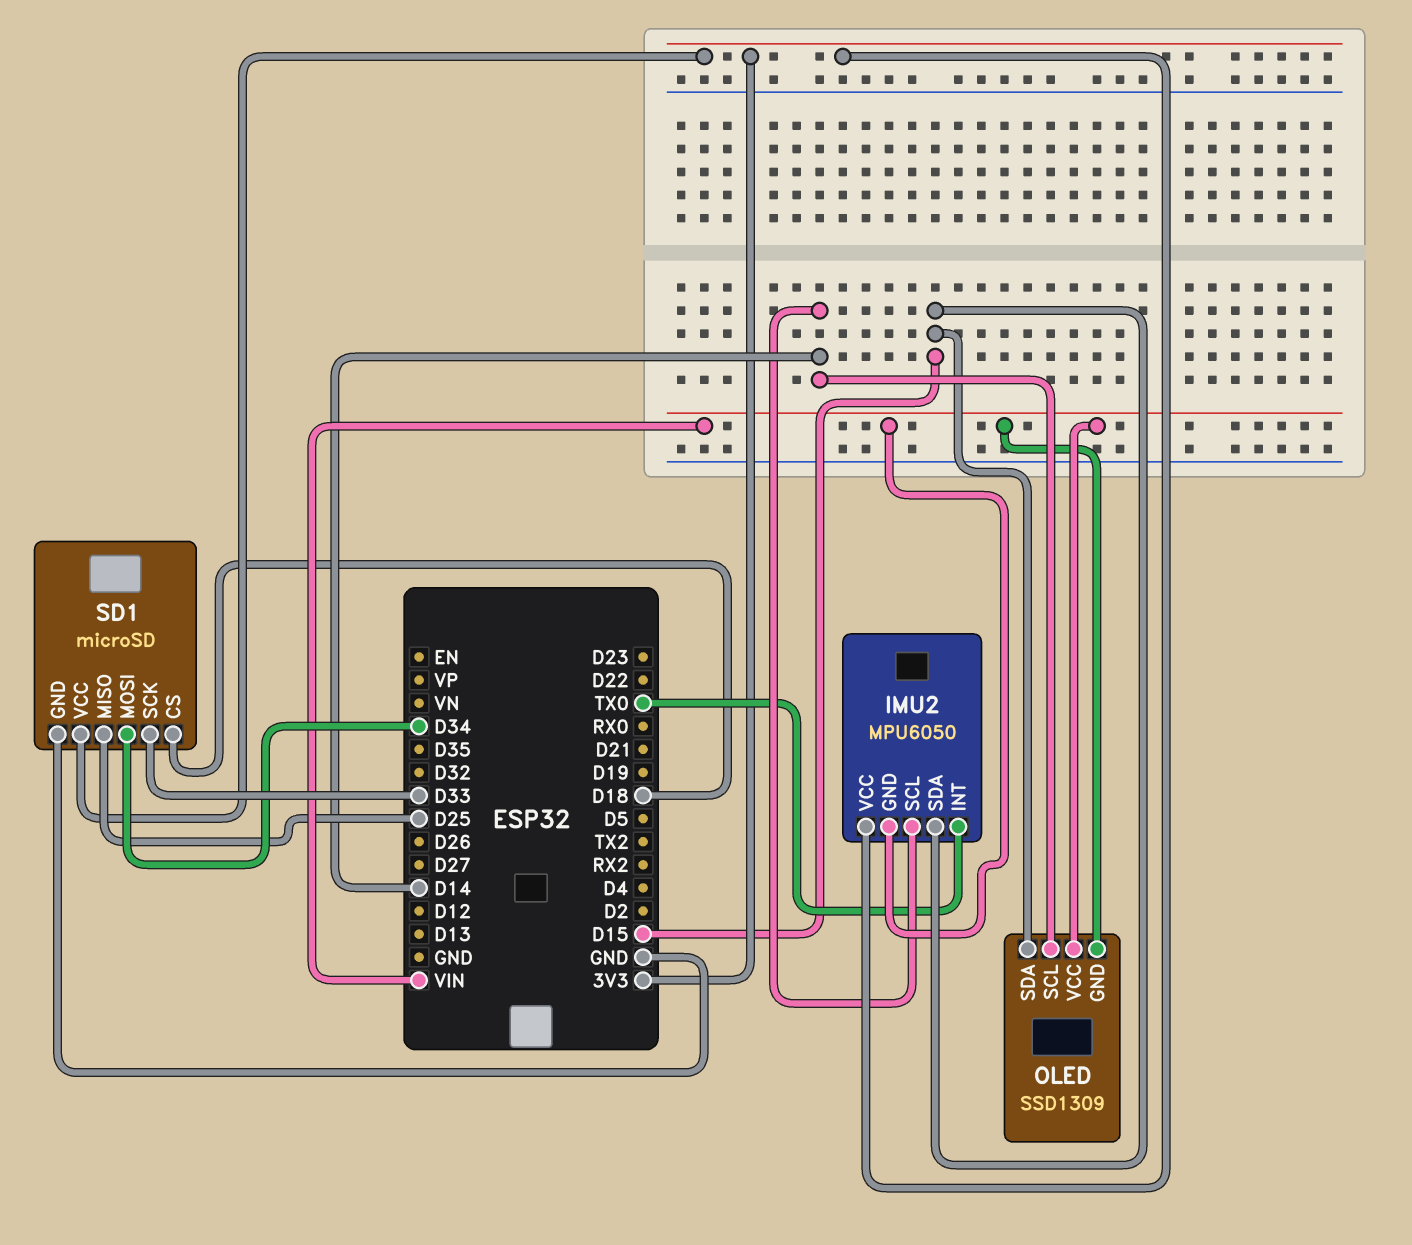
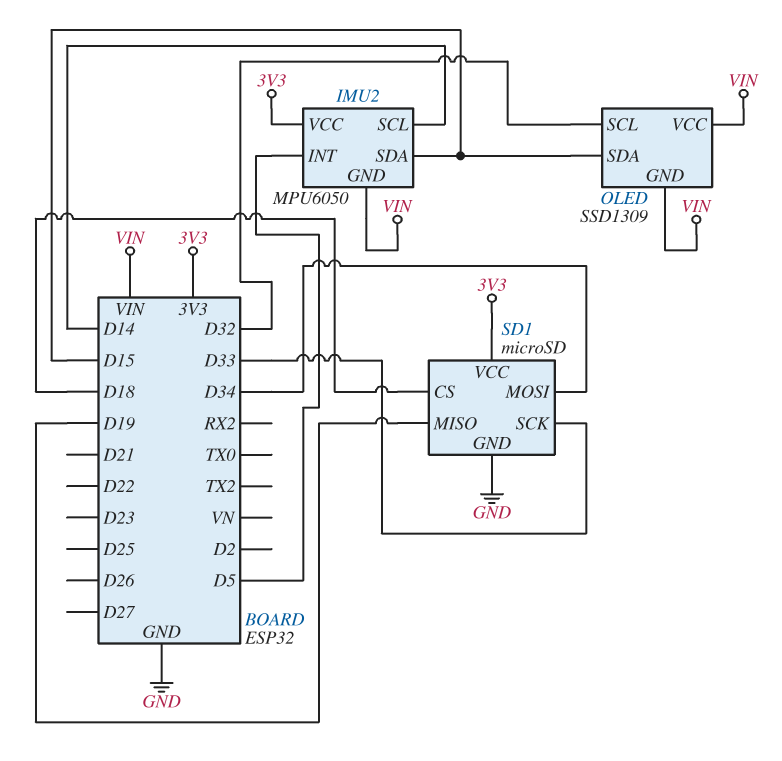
IMU2 pin INT: TX0 -> D5
OLED pin SCL: D14 -> D32
SD1 pin MISO: D25 -> D19

